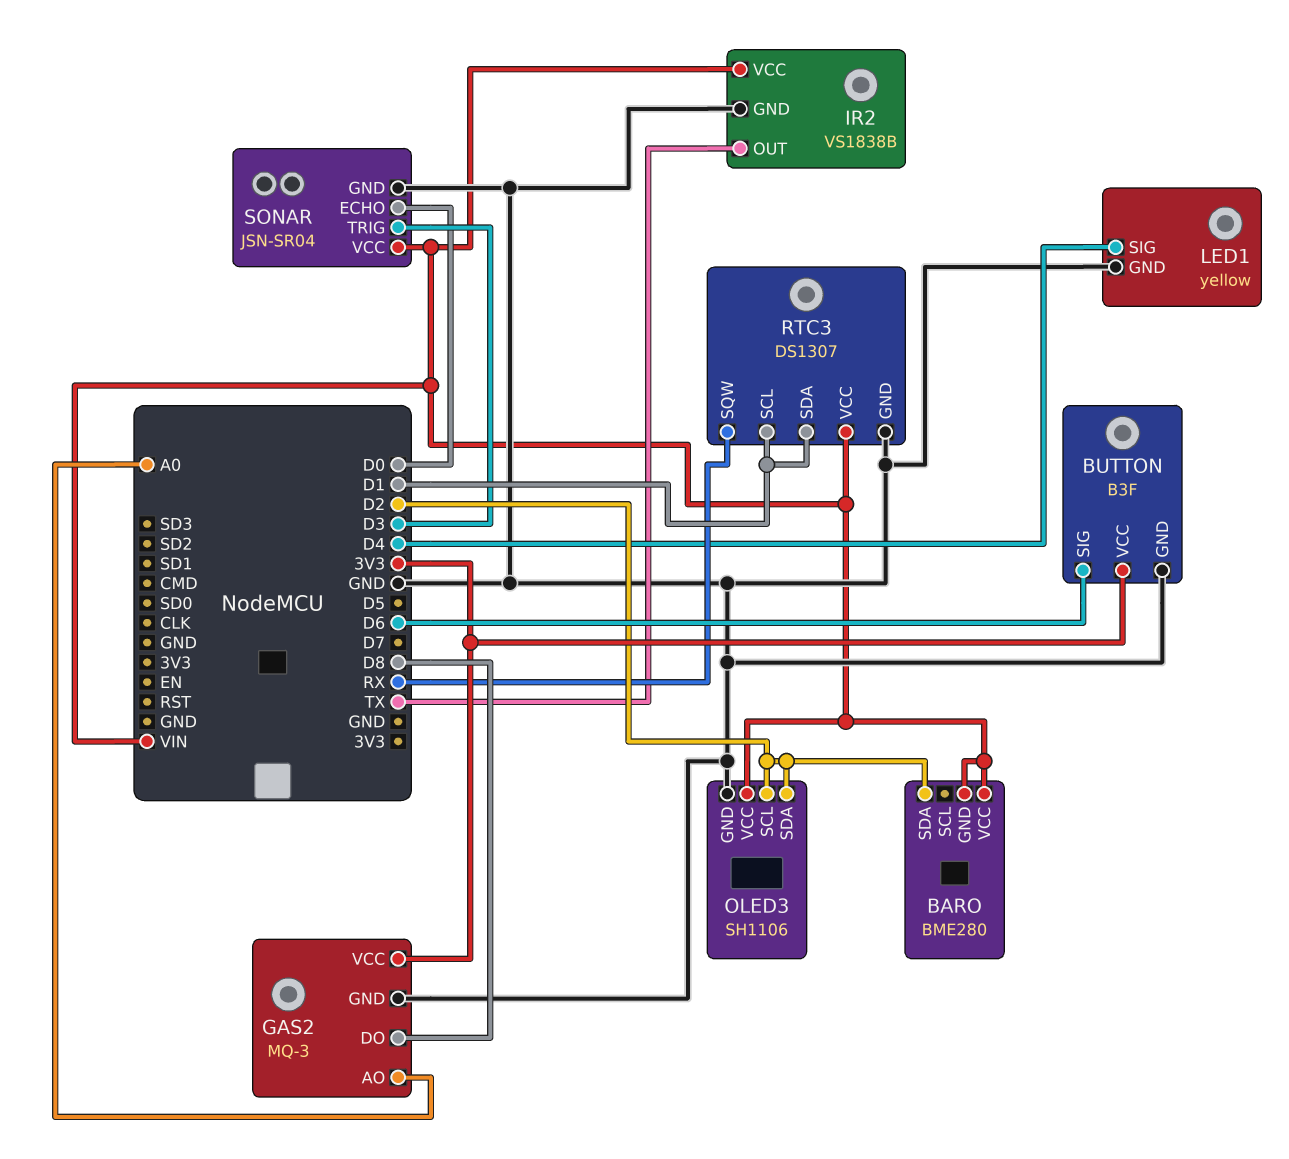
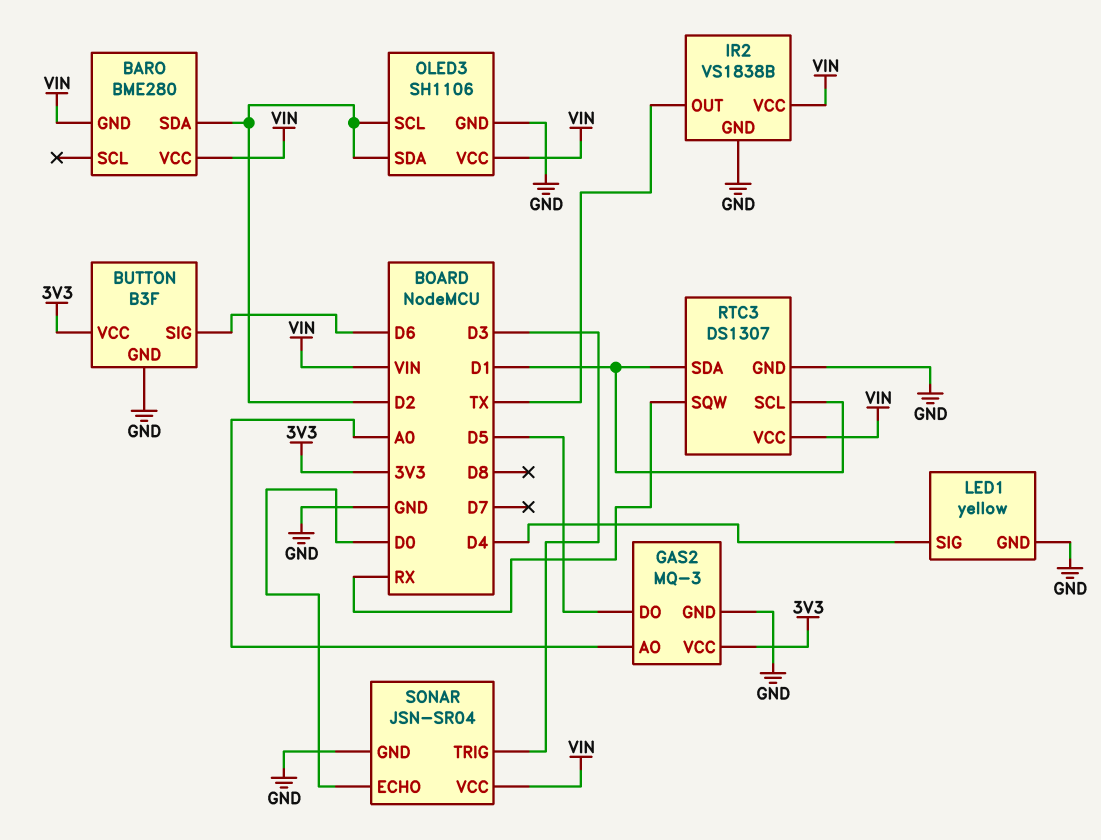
GAS2 pin DO: D8 -> D5

